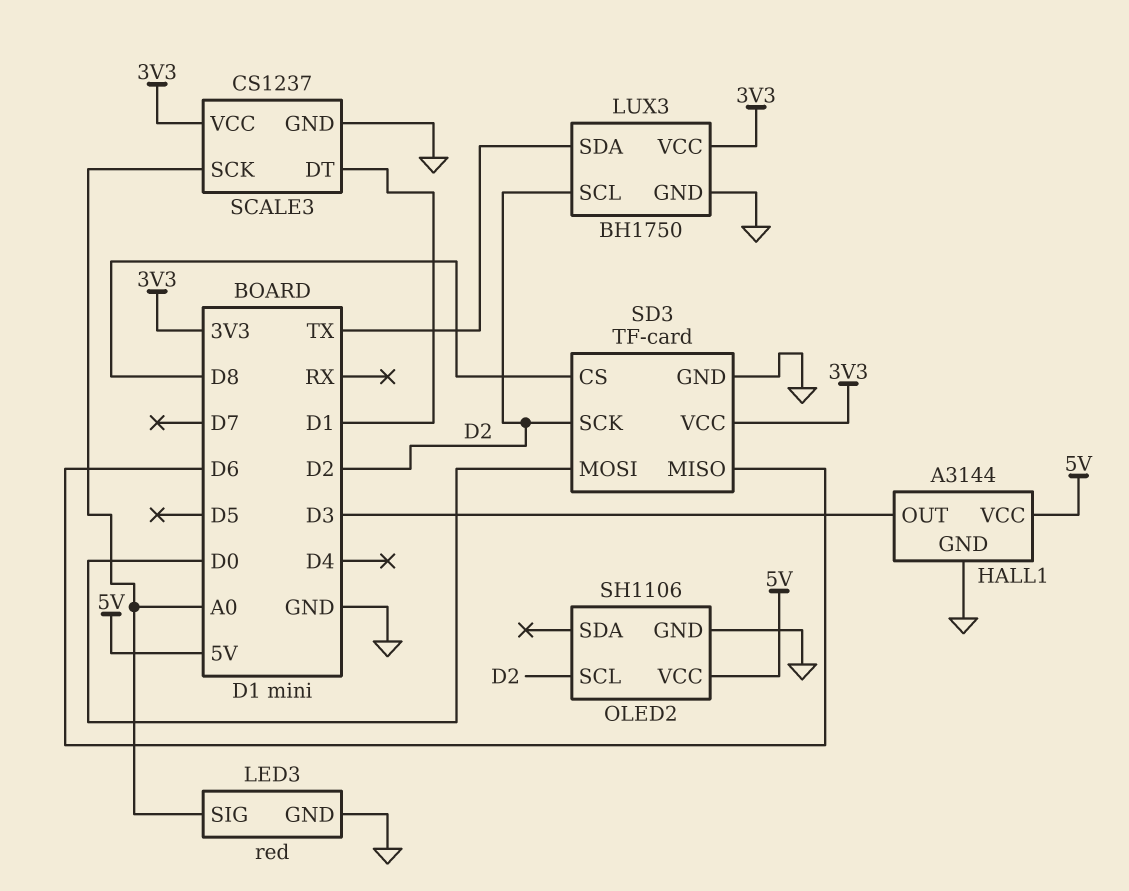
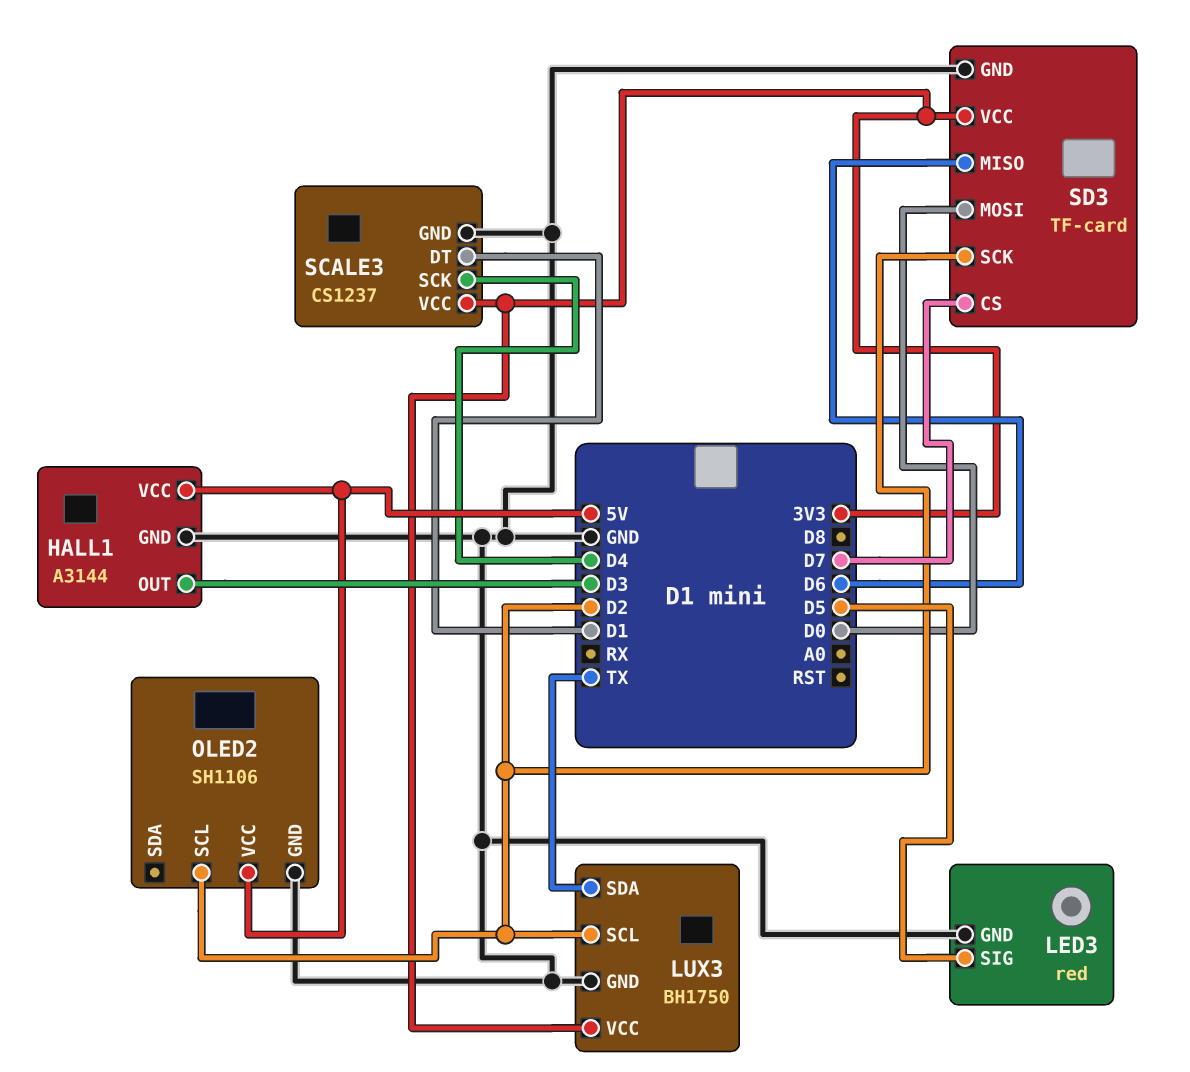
LED3 pin SIG: A0 -> D5
SCALE3 pin SCK: A0 -> D4
SD3 pin CS: D8 -> D7

